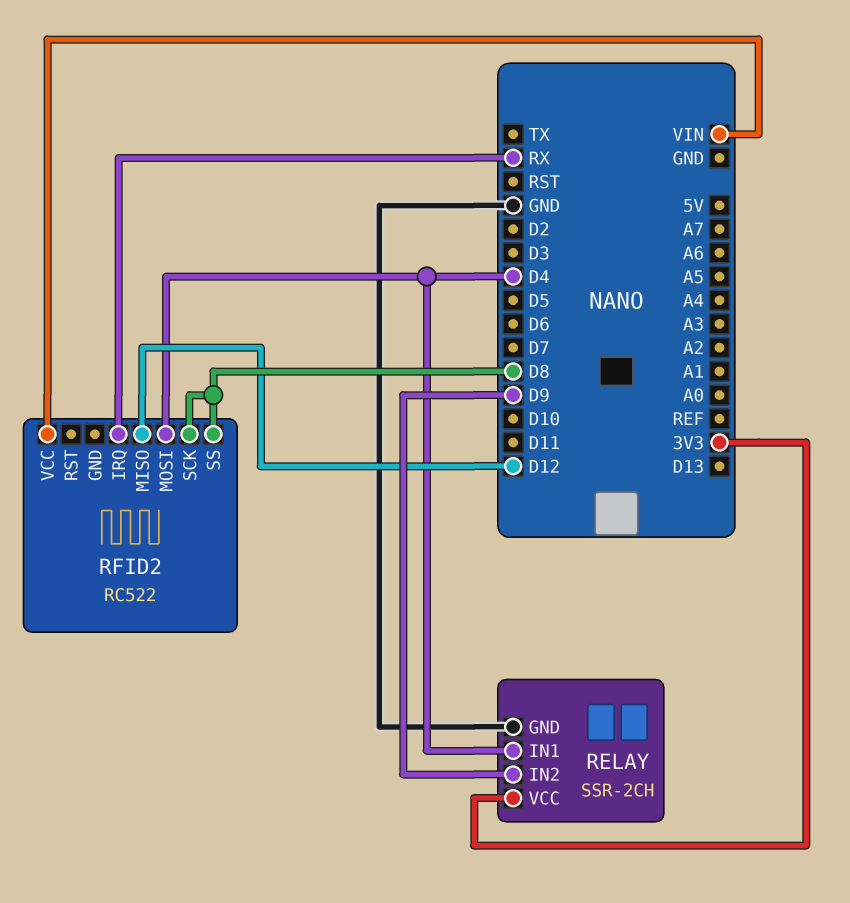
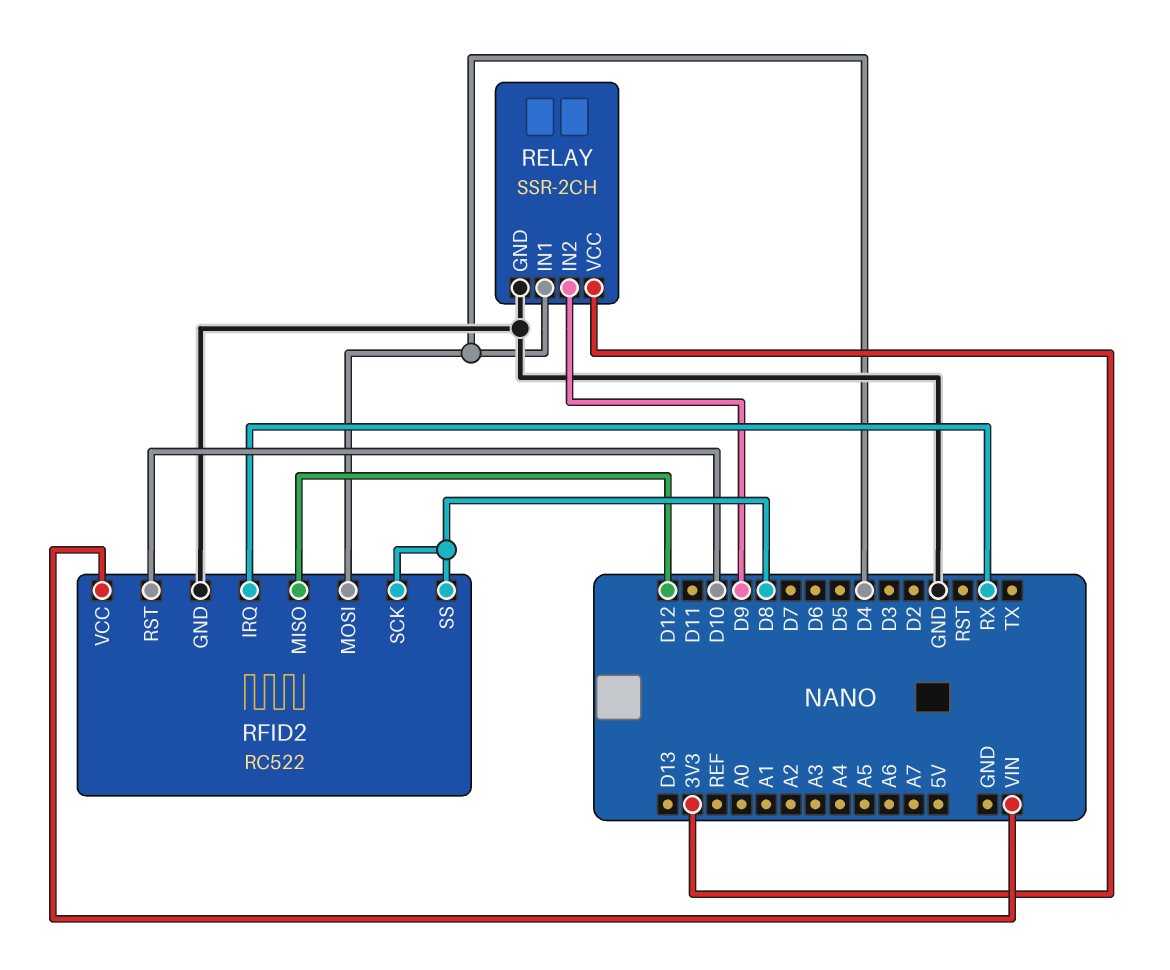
RFID2 pin GND: none -> GND
RFID2 pin RST: none -> D10

